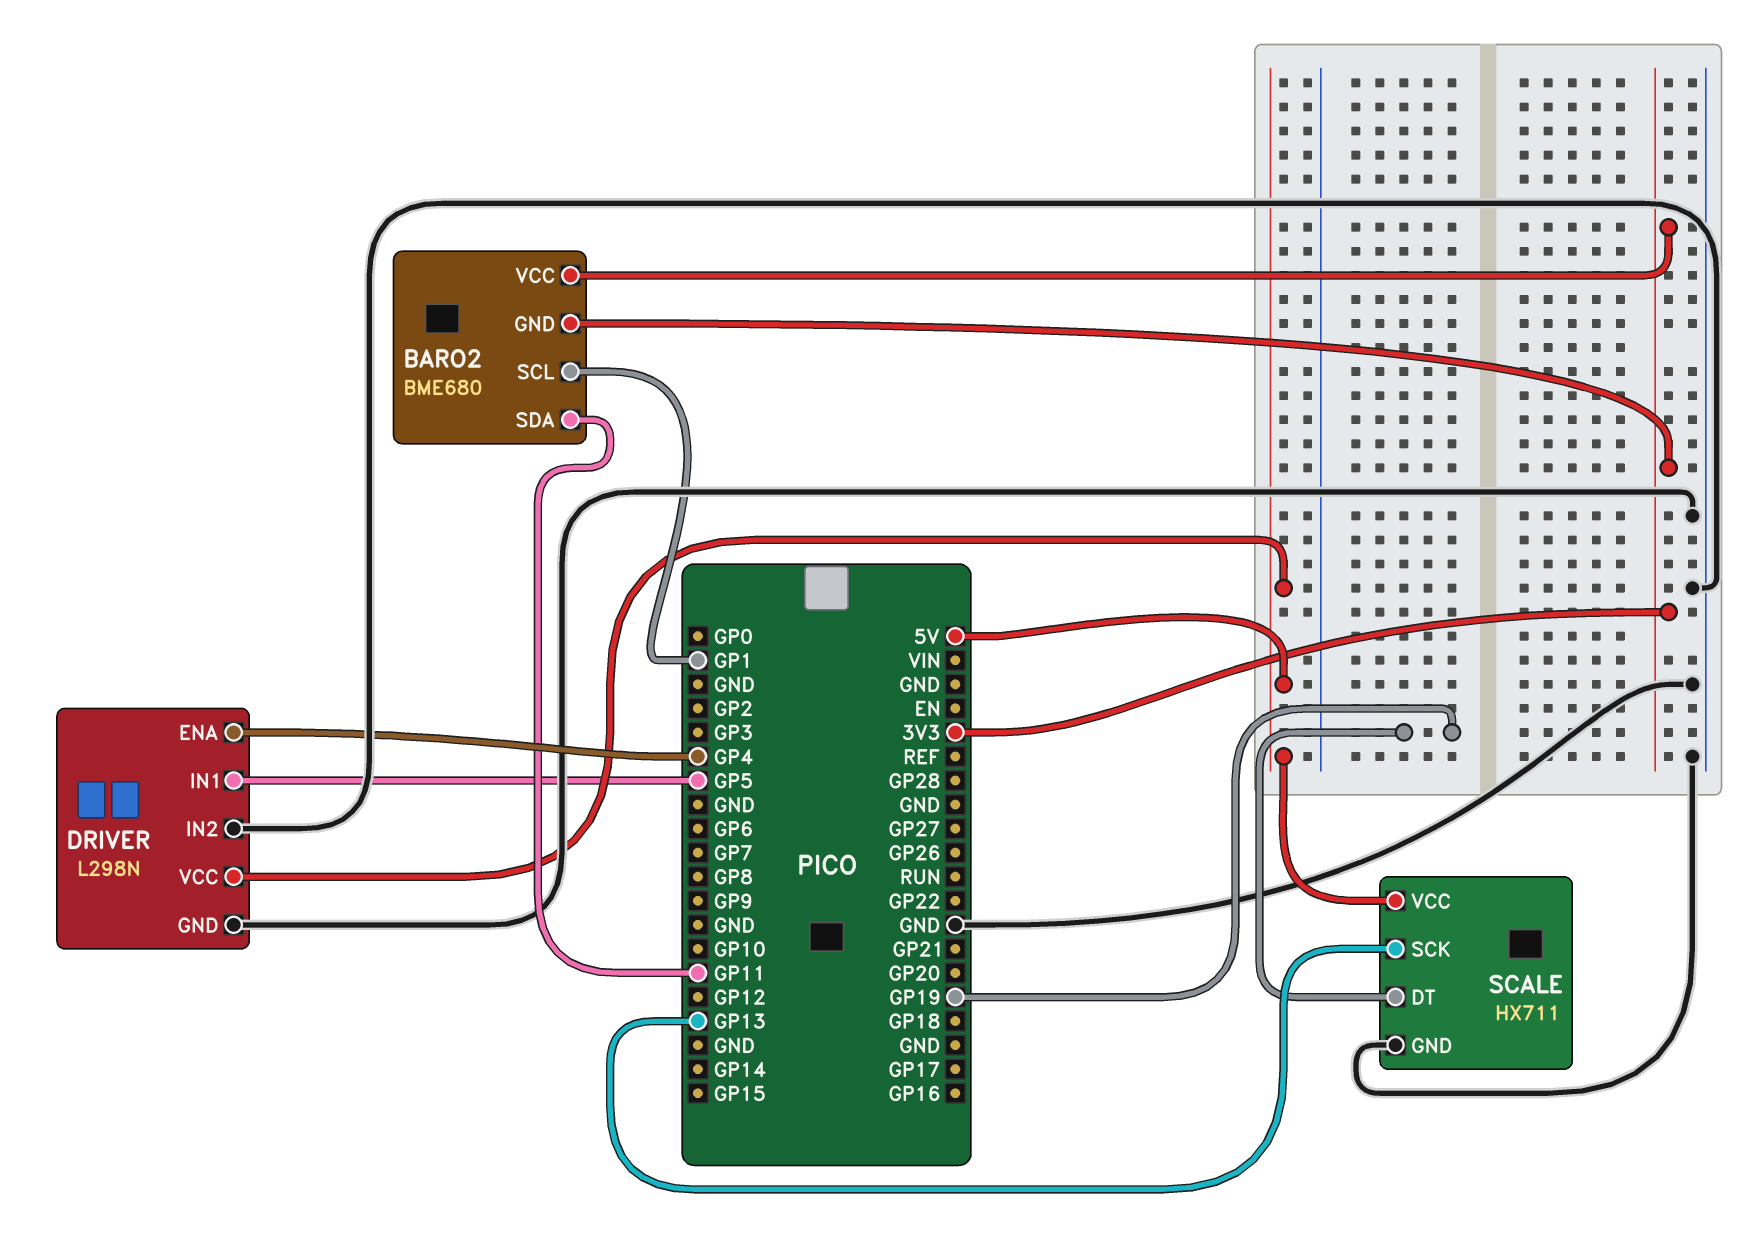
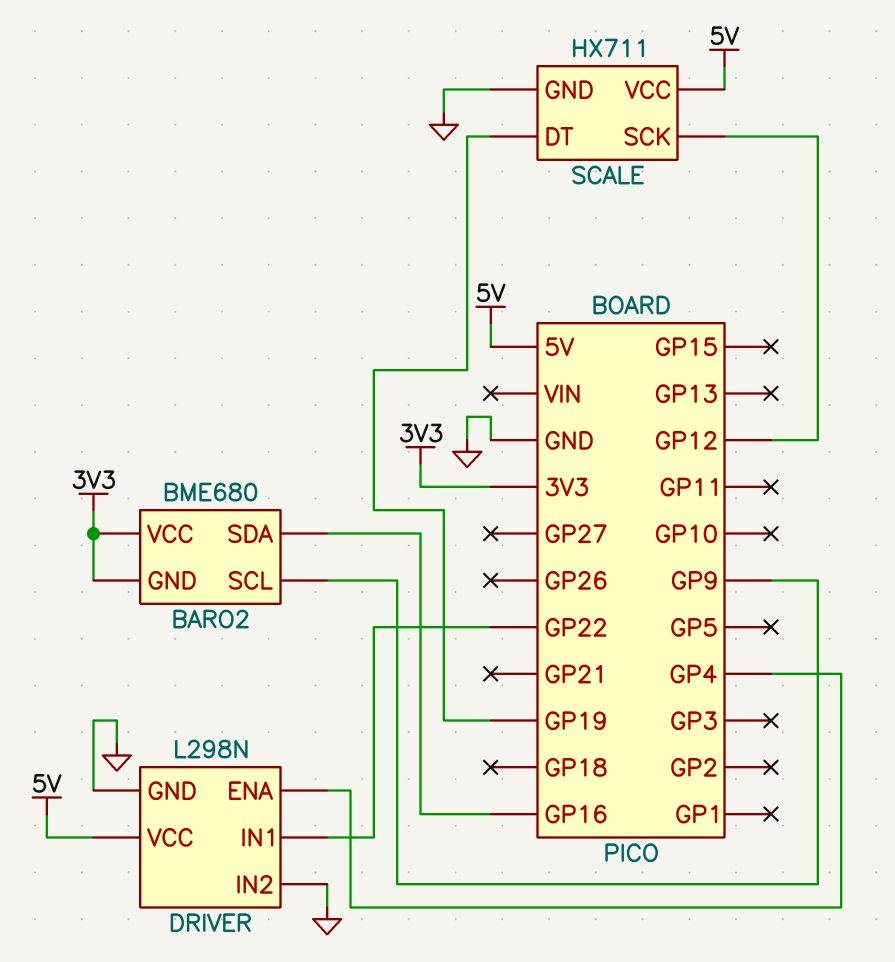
BARO2 pin SCL: GP1 -> GP9
BARO2 pin SDA: GP11 -> GP16
DRIVER pin IN1: GP5 -> GP22
SCALE pin SCK: GP13 -> GP12

